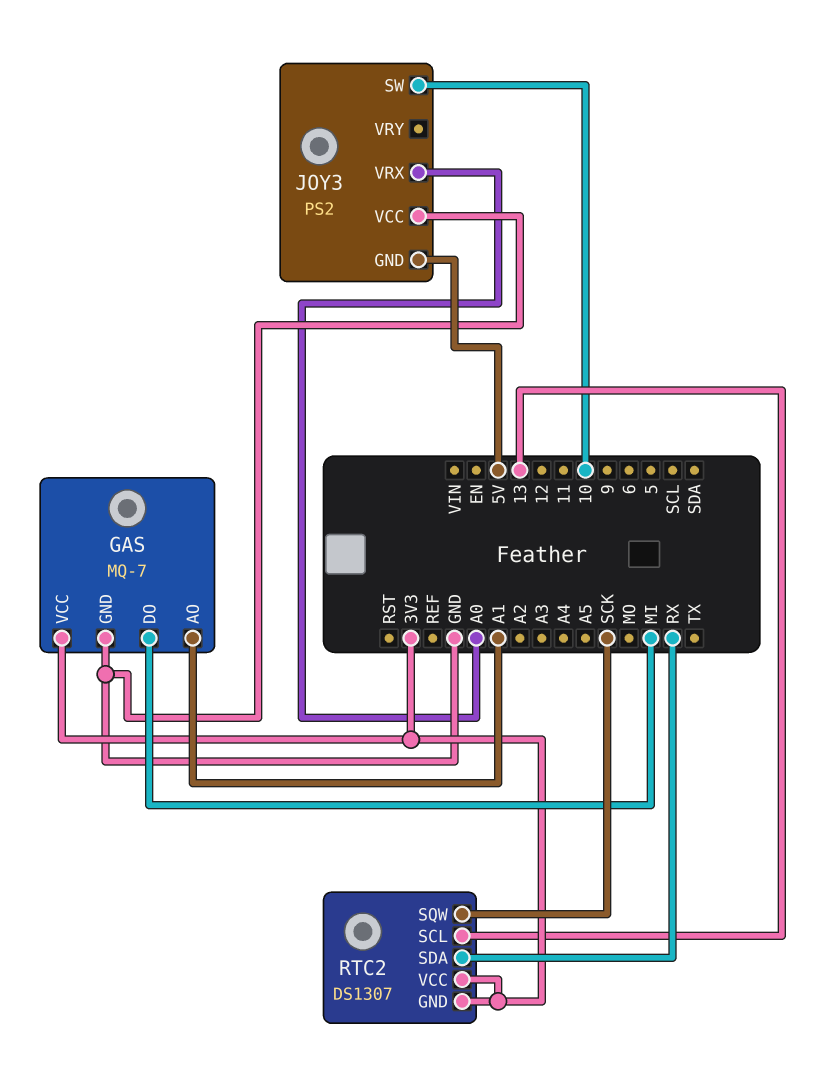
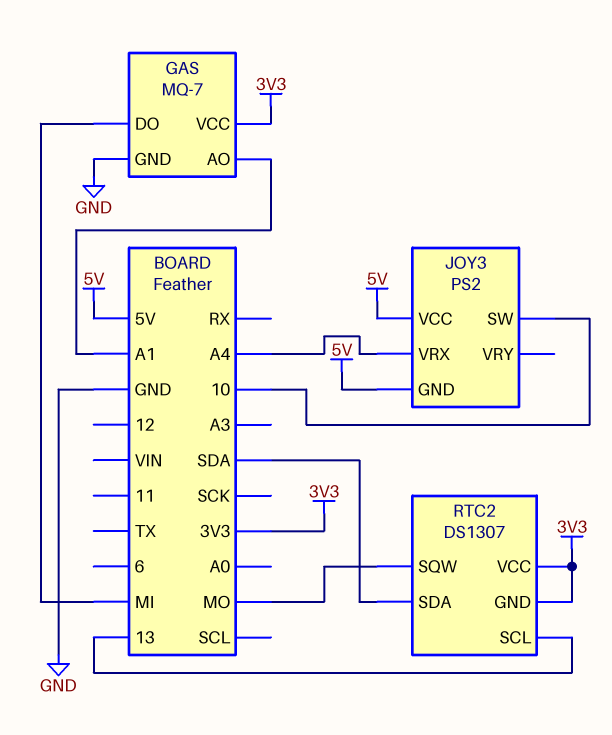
JOY3 pin VCC: GND -> 5V
JOY3 pin VRX: A0 -> A4
RTC2 pin SDA: RX -> SDA
RTC2 pin SQW: SCK -> MO

